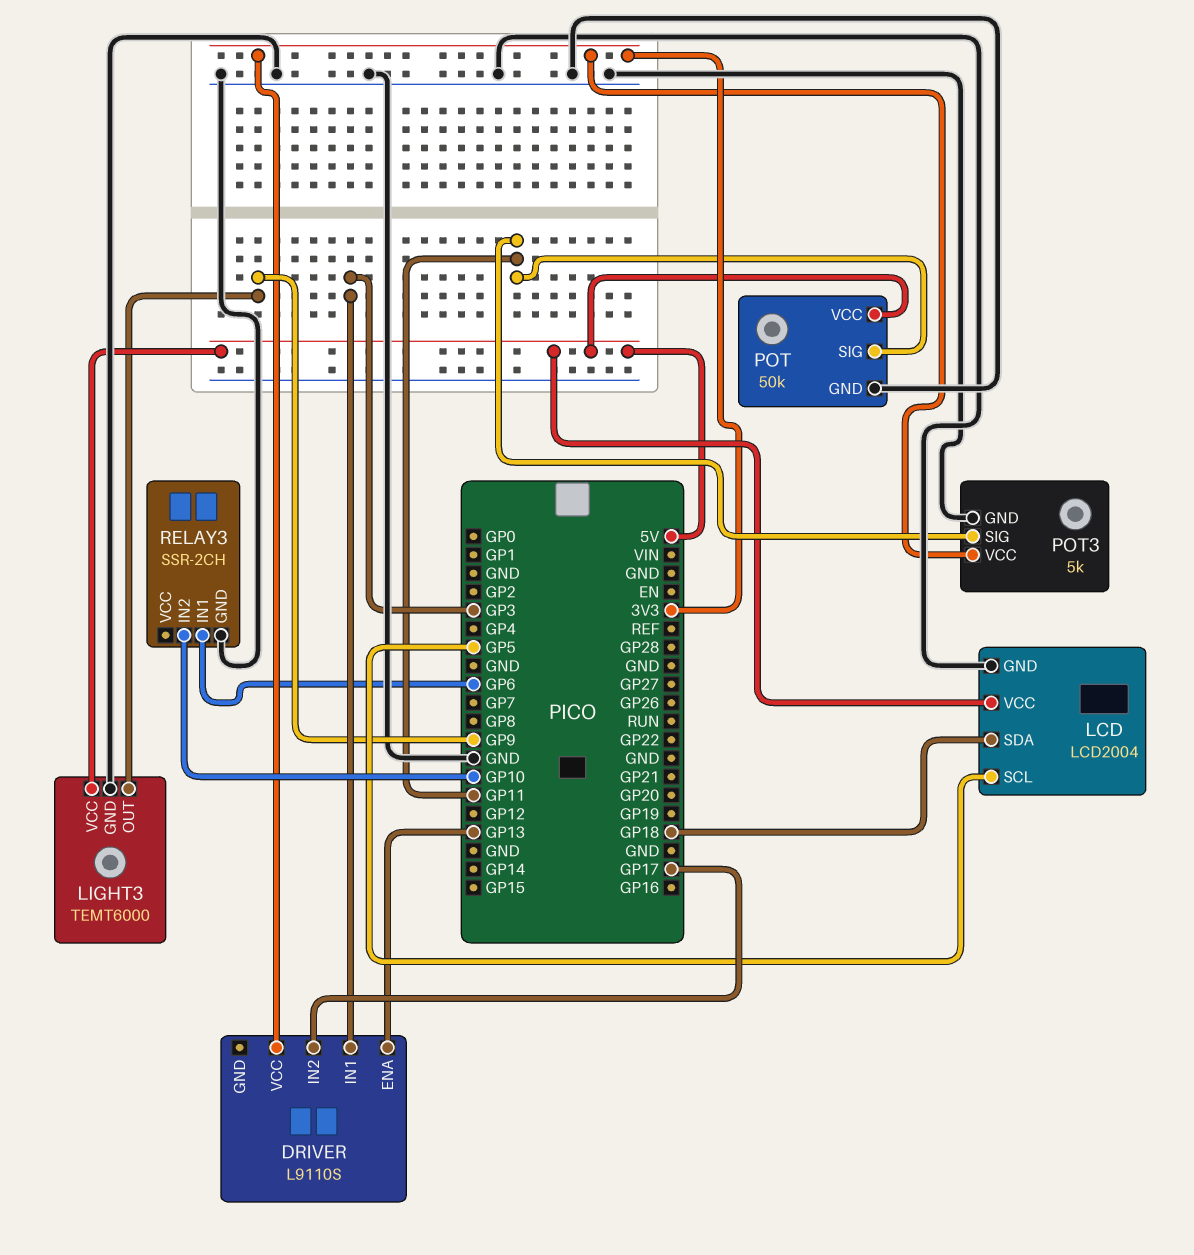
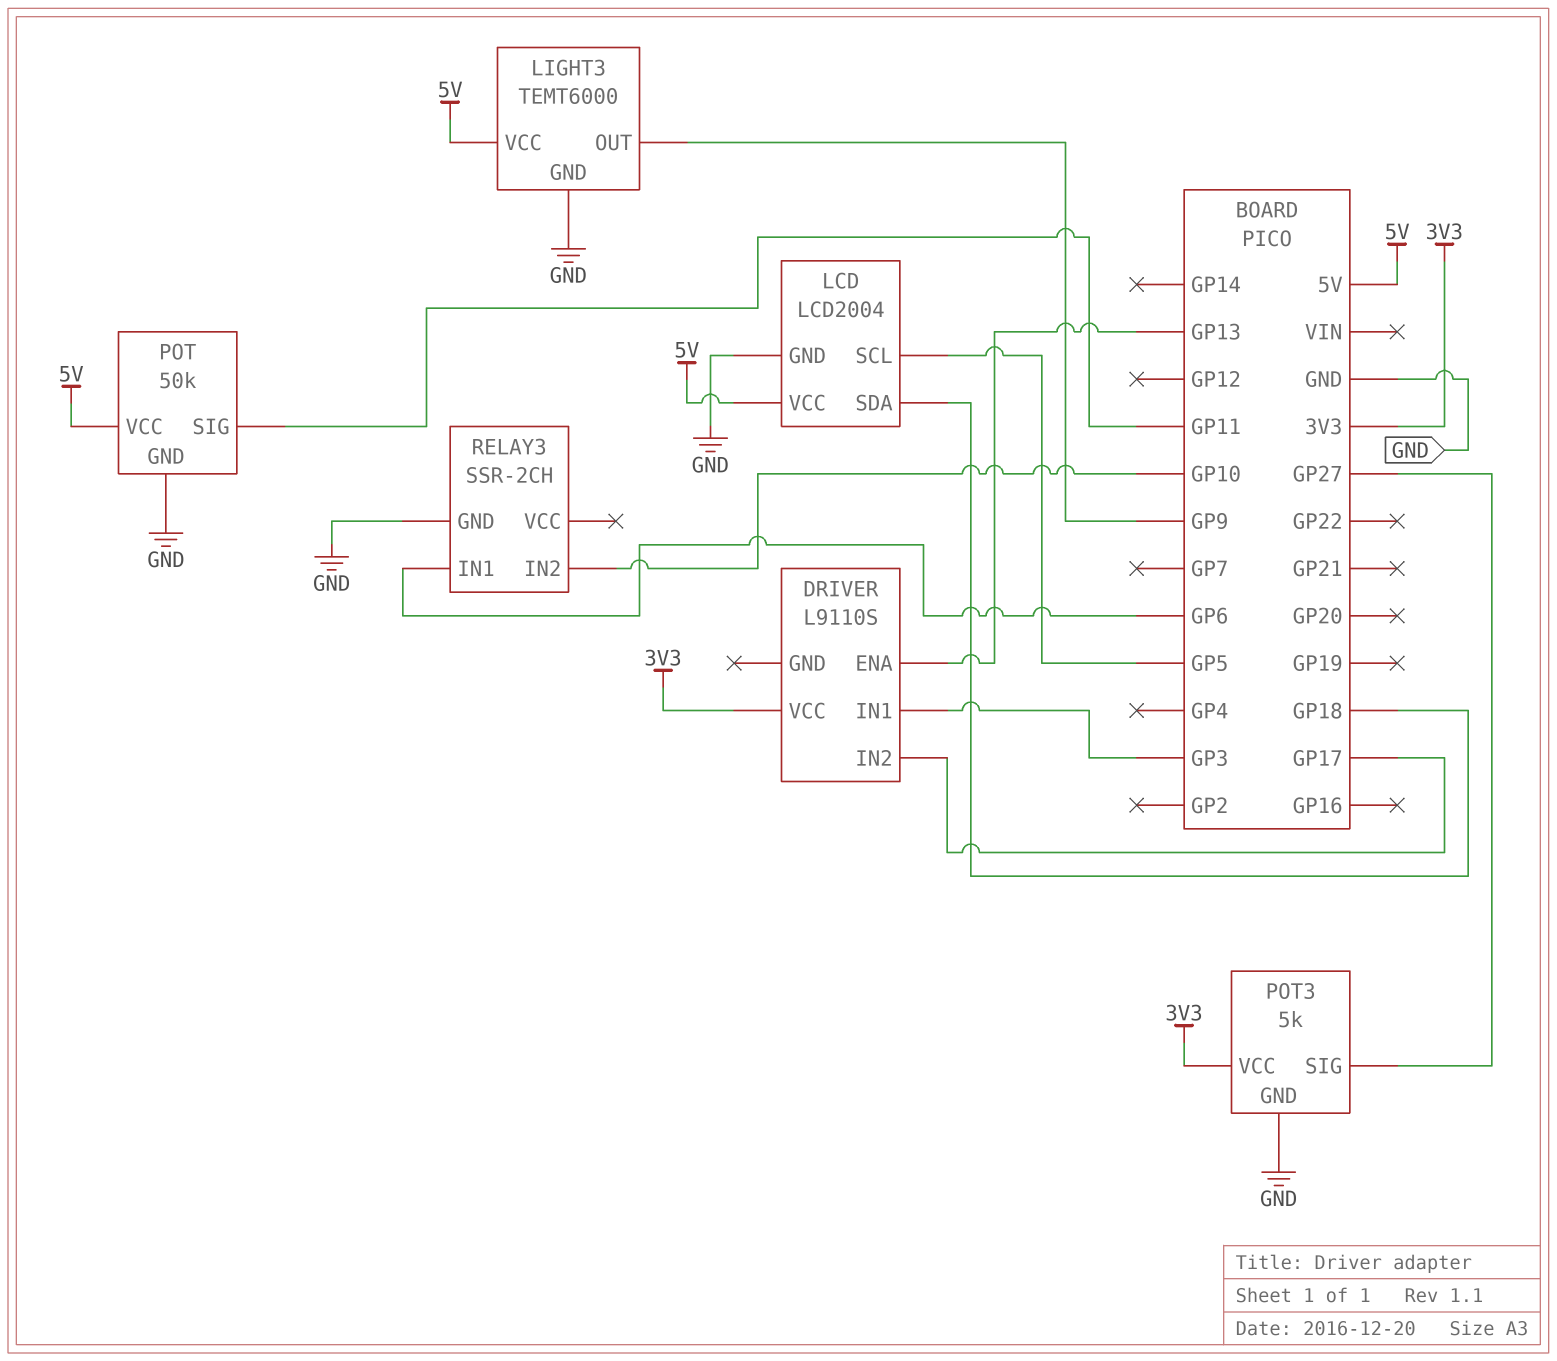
POT3 pin SIG: GP11 -> GP27

